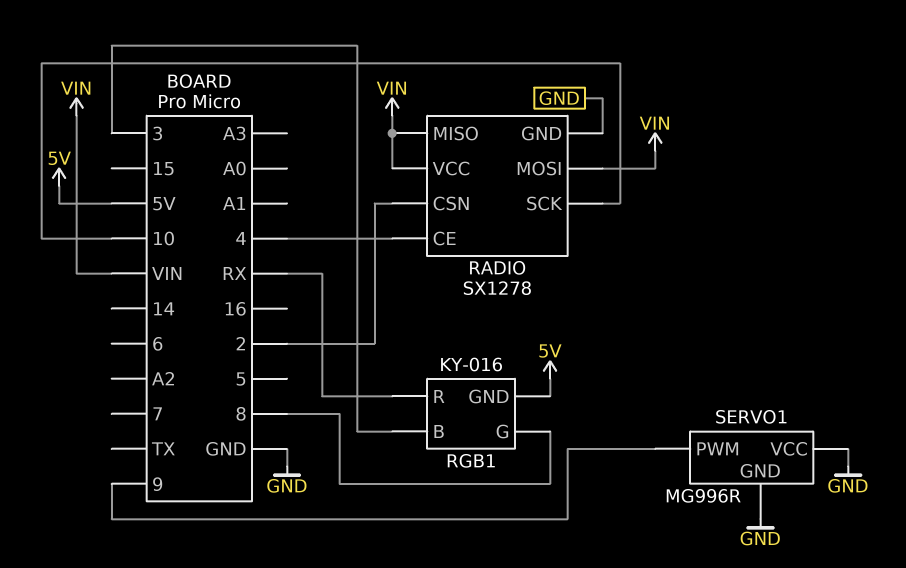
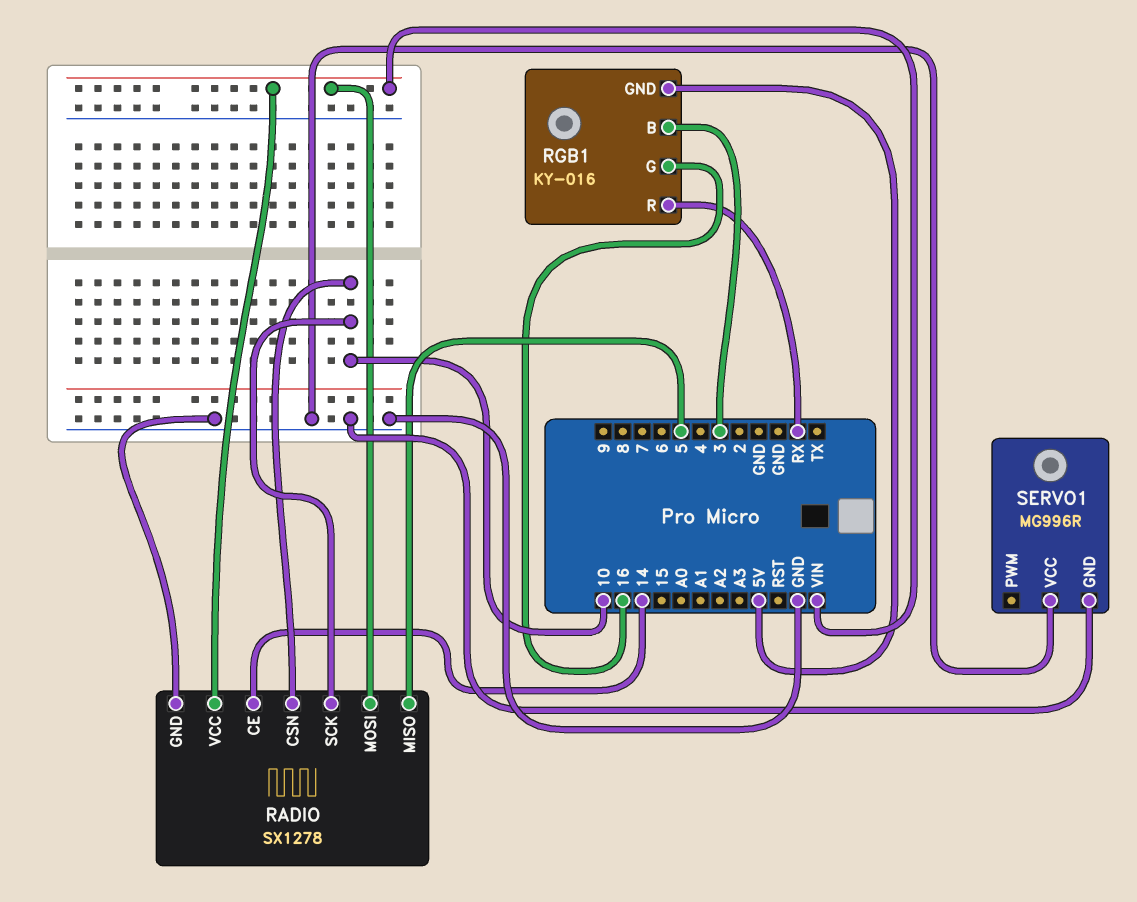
RADIO pin CE: 4 -> 14
RADIO pin CSN: 2 -> 10
RADIO pin MISO: VIN -> 5
RGB1 pin G: 8 -> 16
SERVO1 pin PWM: 9 -> none

